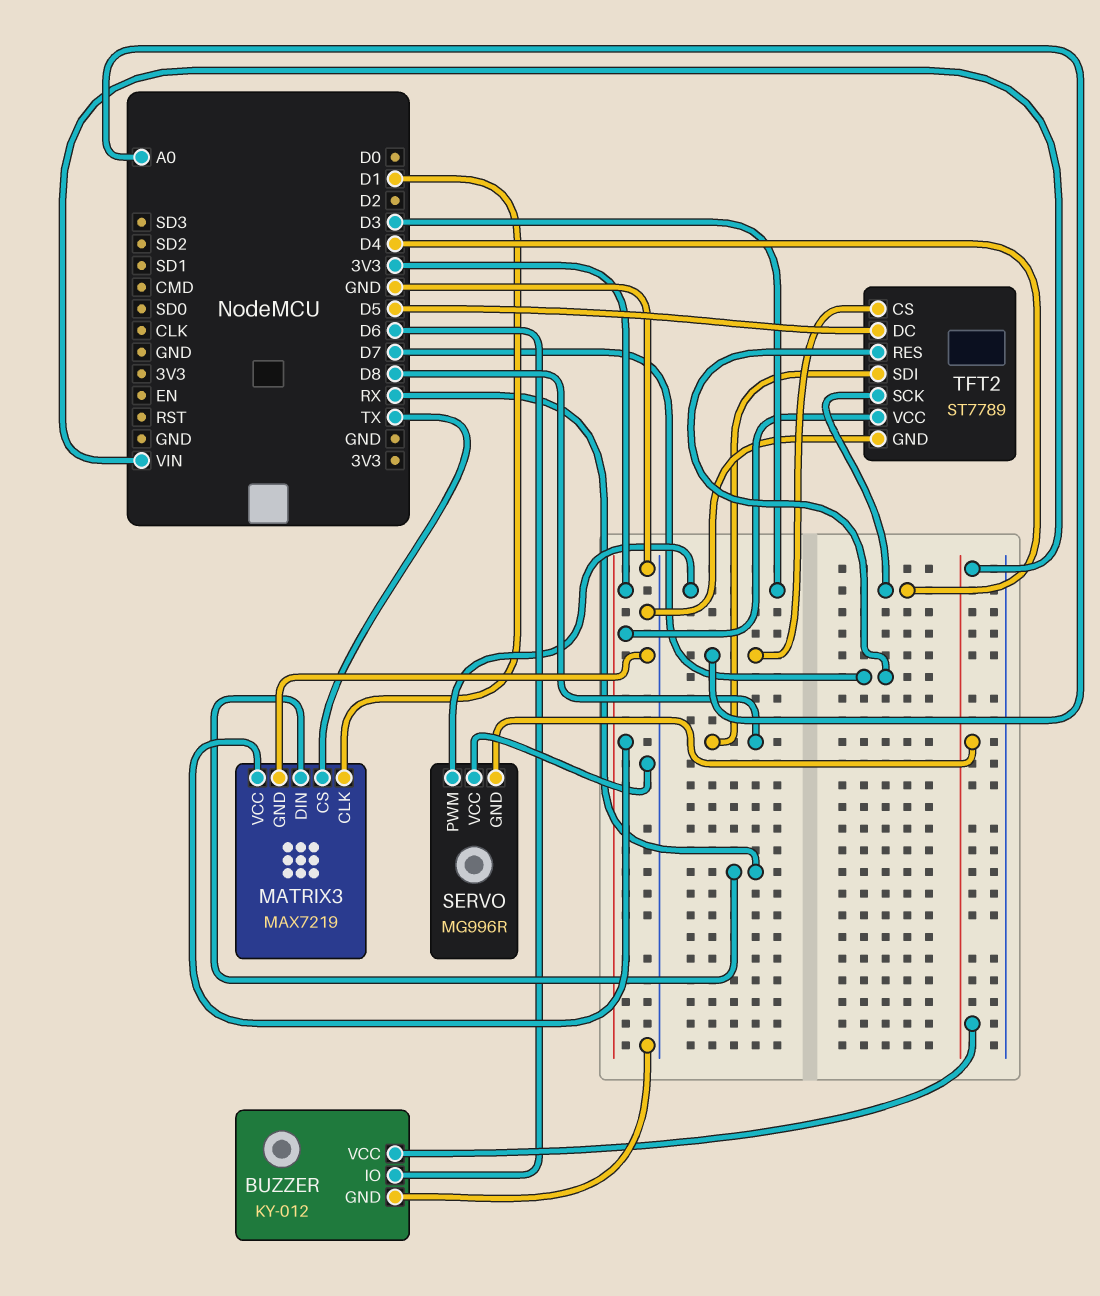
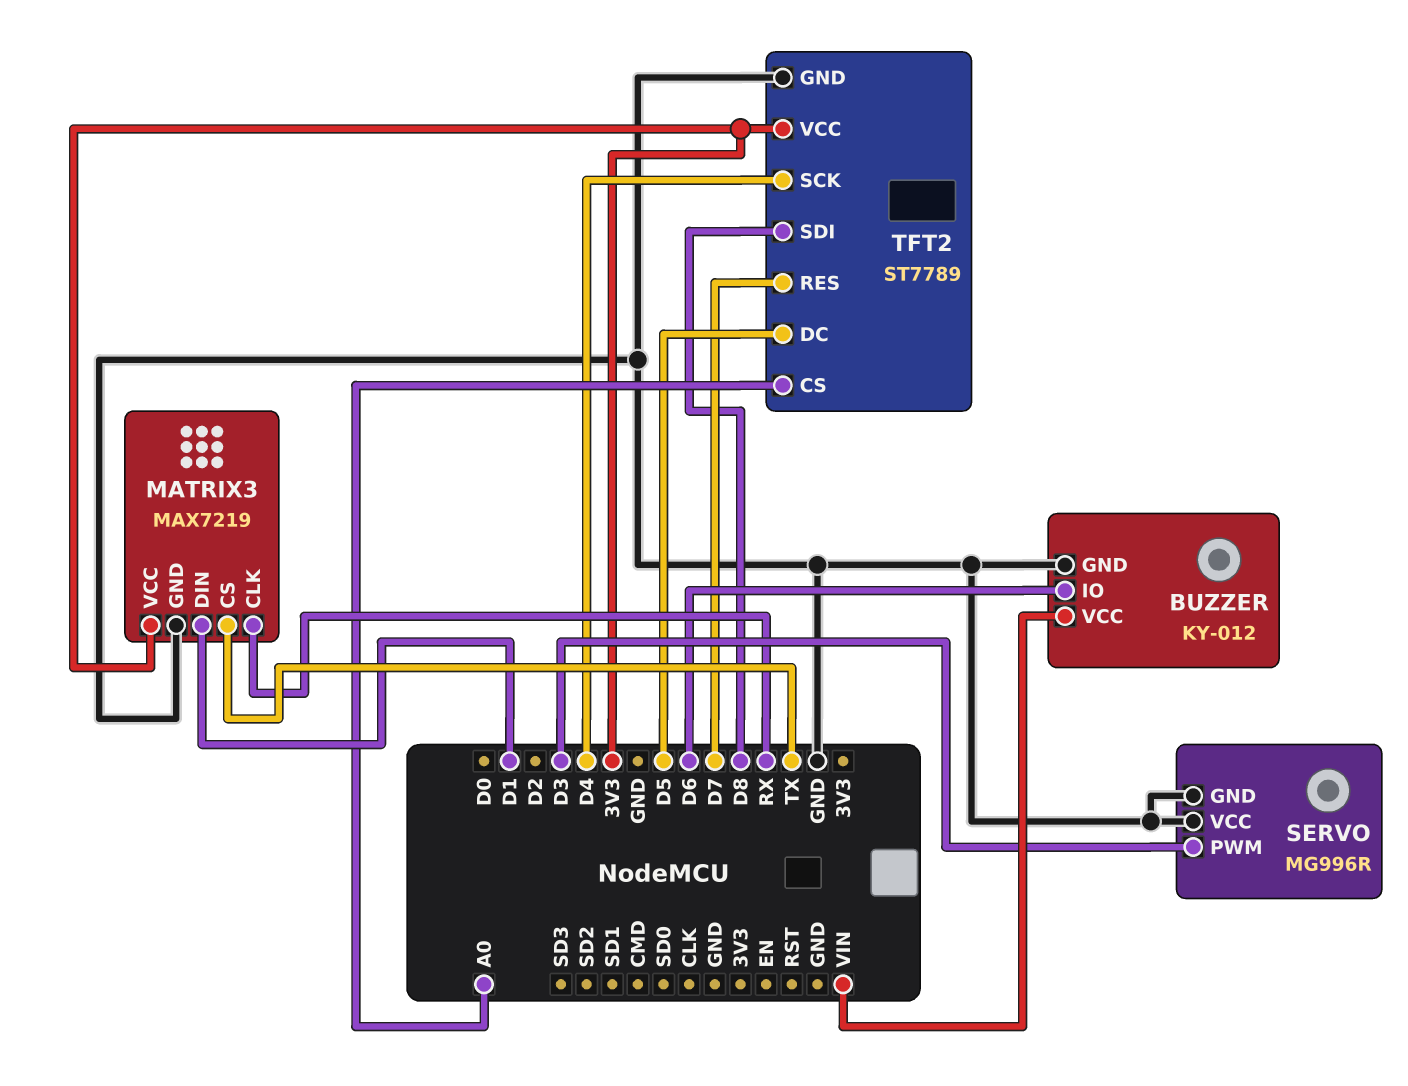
MATRIX3 pin CLK: D1 -> RX
MATRIX3 pin DIN: RX -> D1
SERVO pin GND: VIN -> GND

